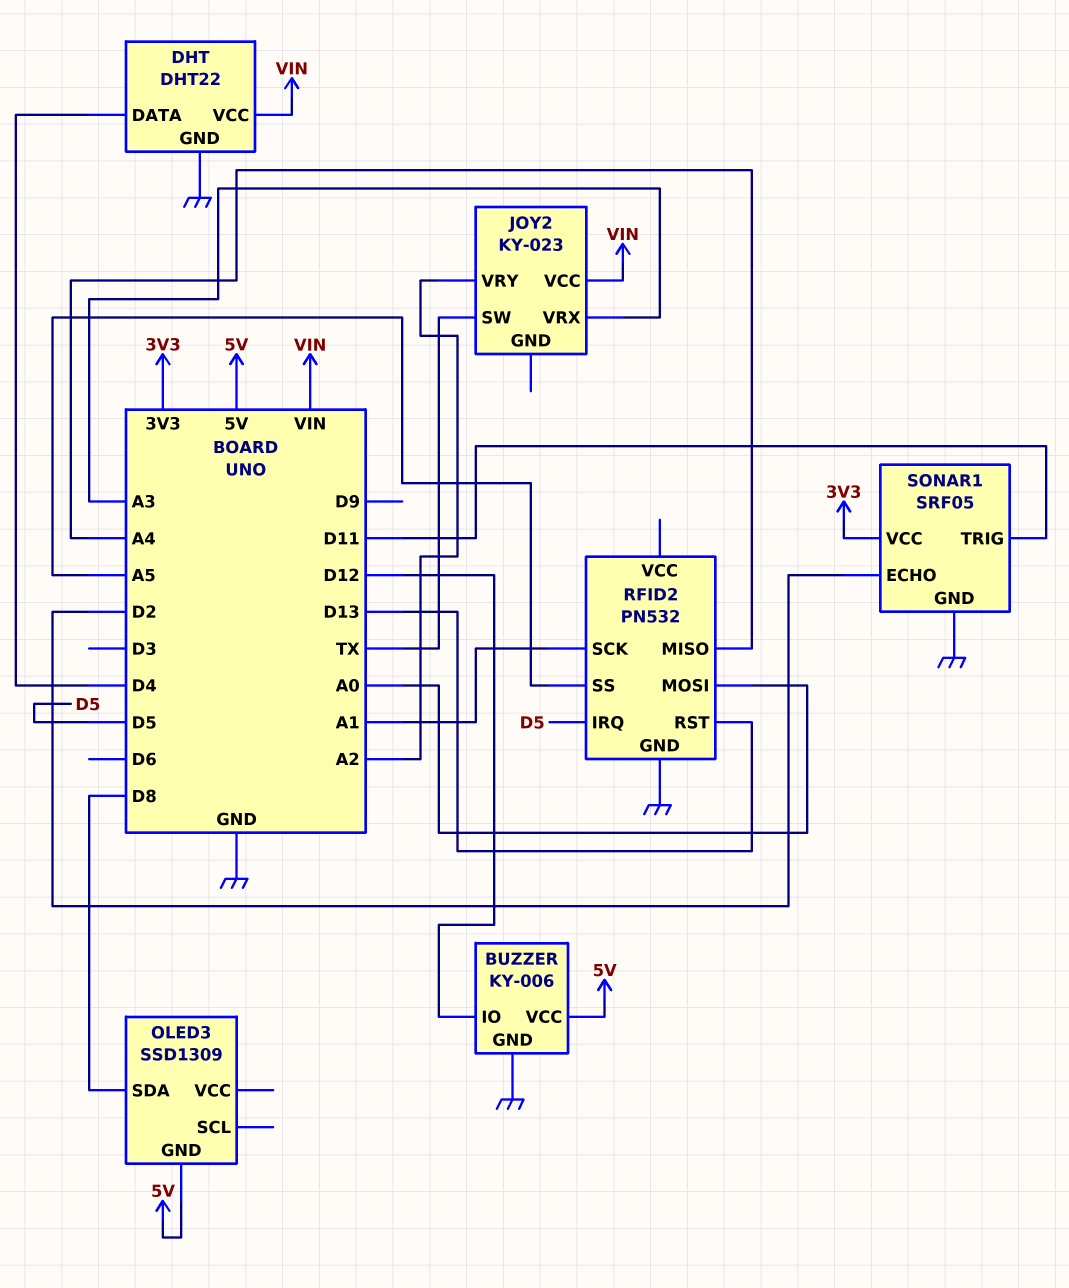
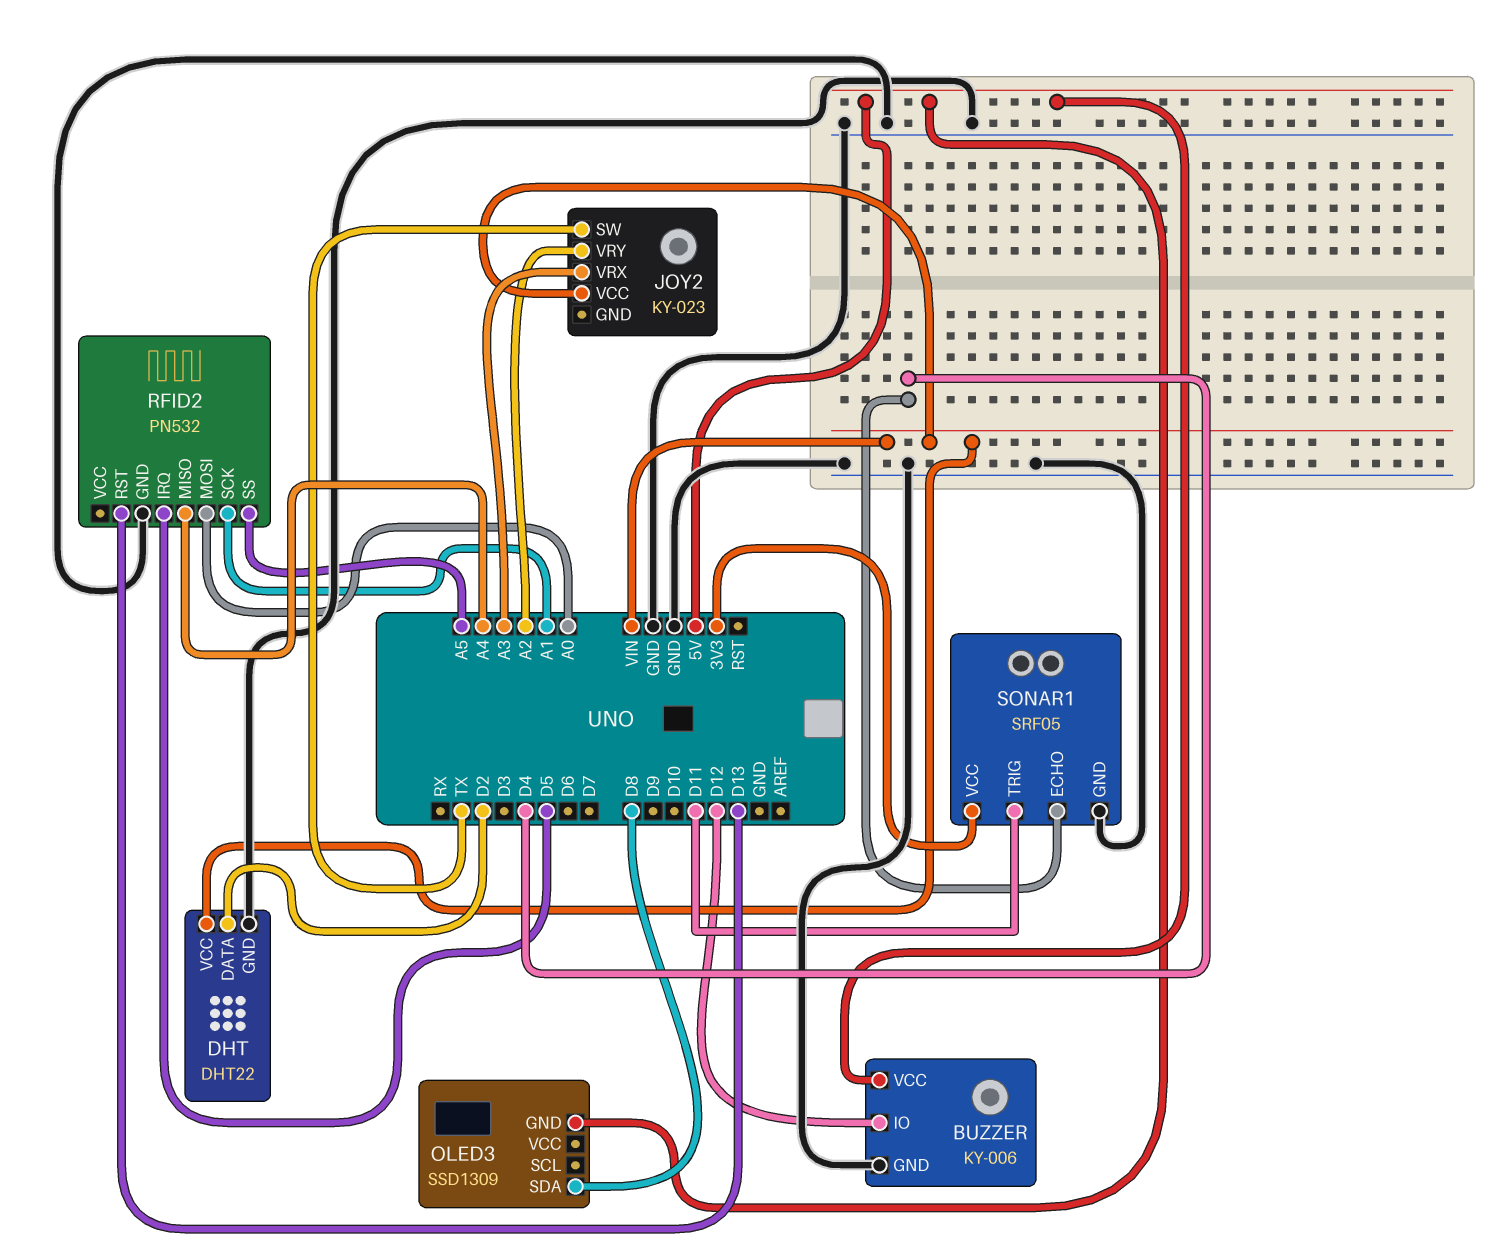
DHT pin DATA: D4 -> D2
SONAR1 pin ECHO: D2 -> D4

